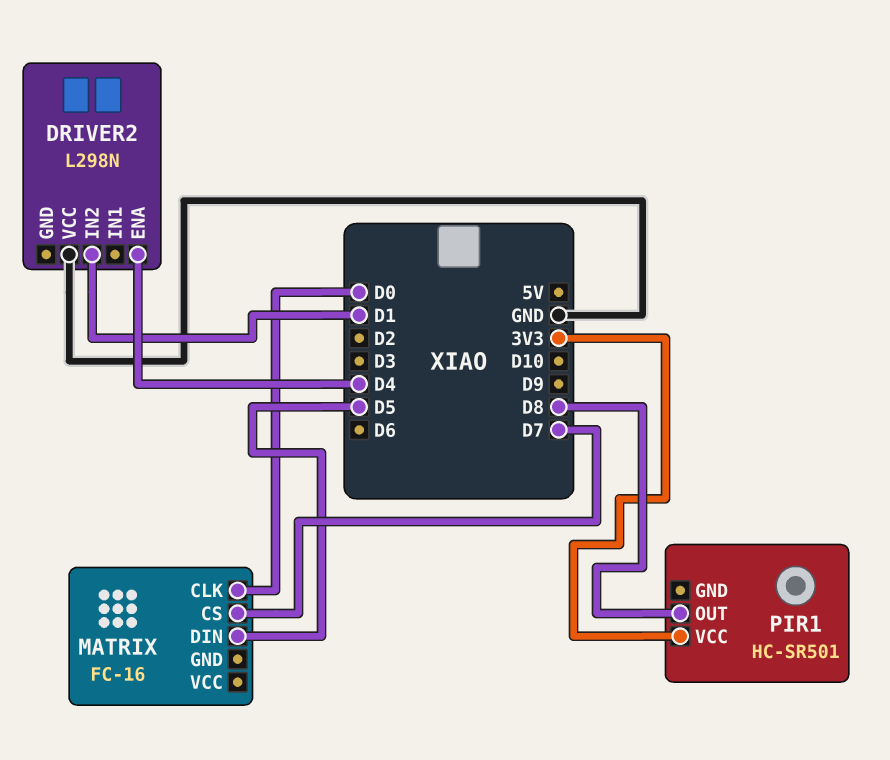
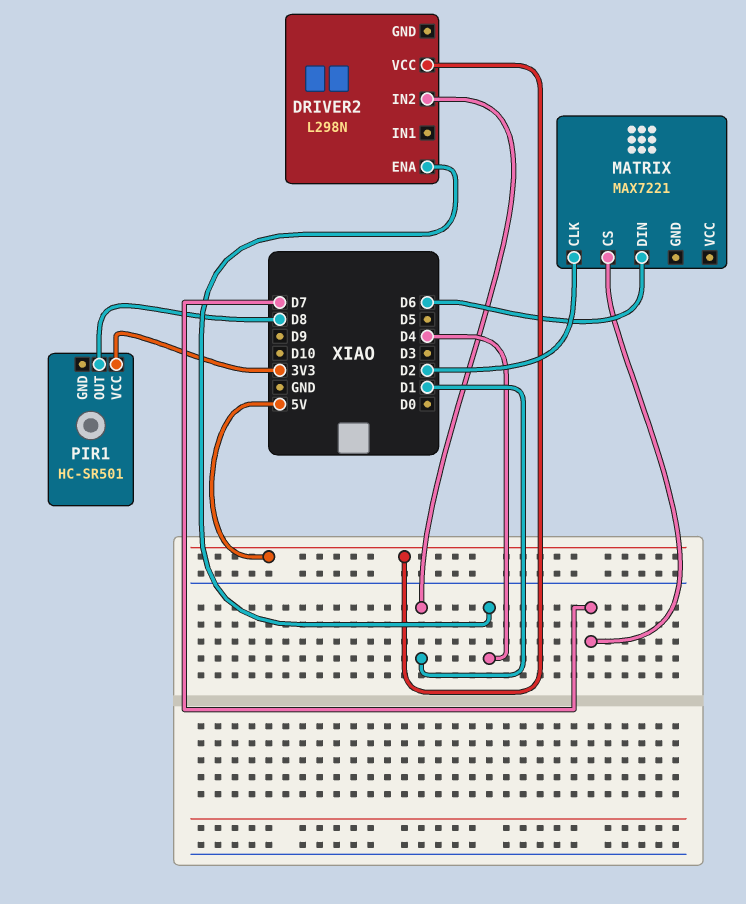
DRIVER2 pin VCC: GND -> 5V
MATRIX: FC-16 -> MAX7221
MATRIX pin CLK: D0 -> D2
MATRIX pin DIN: D5 -> D6

